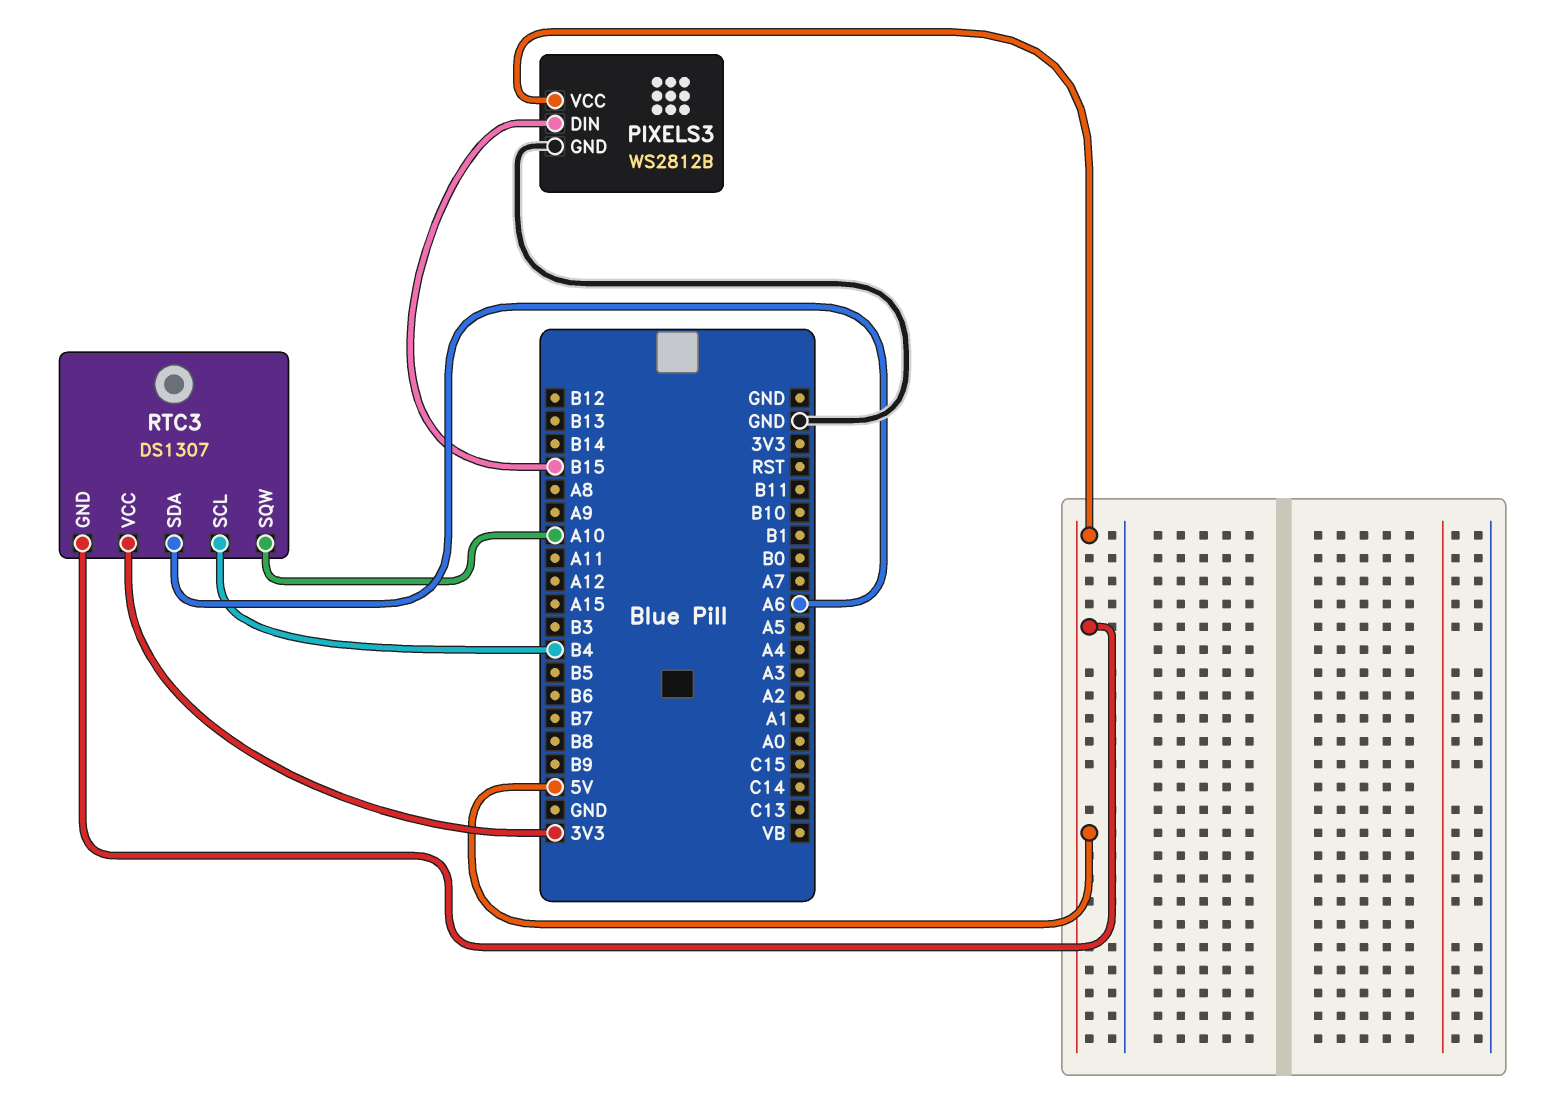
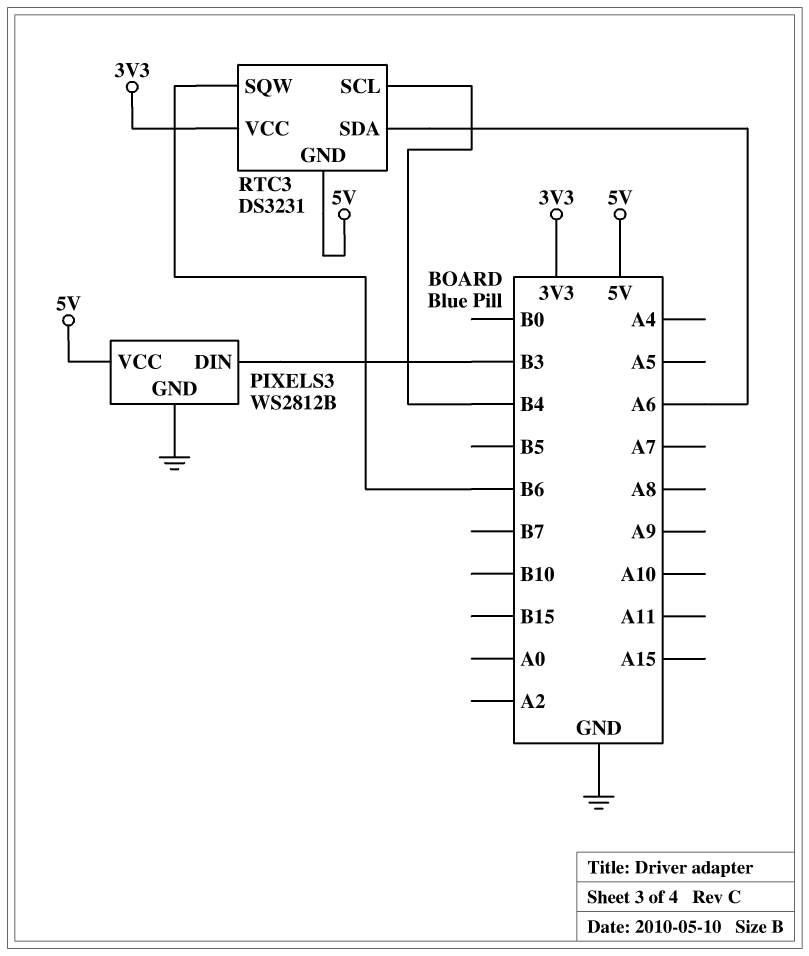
PIXELS3 pin DIN: B15 -> B3
RTC3: DS1307 -> DS3231
RTC3 pin SQW: A10 -> B6

